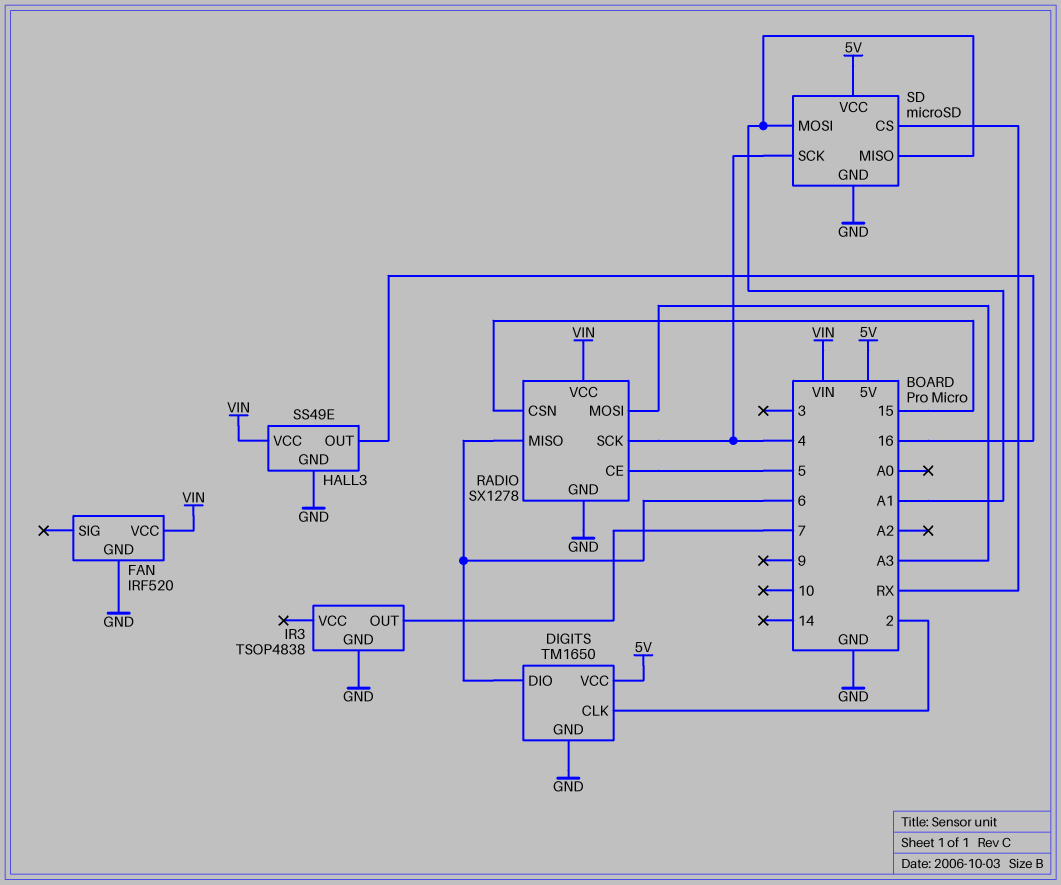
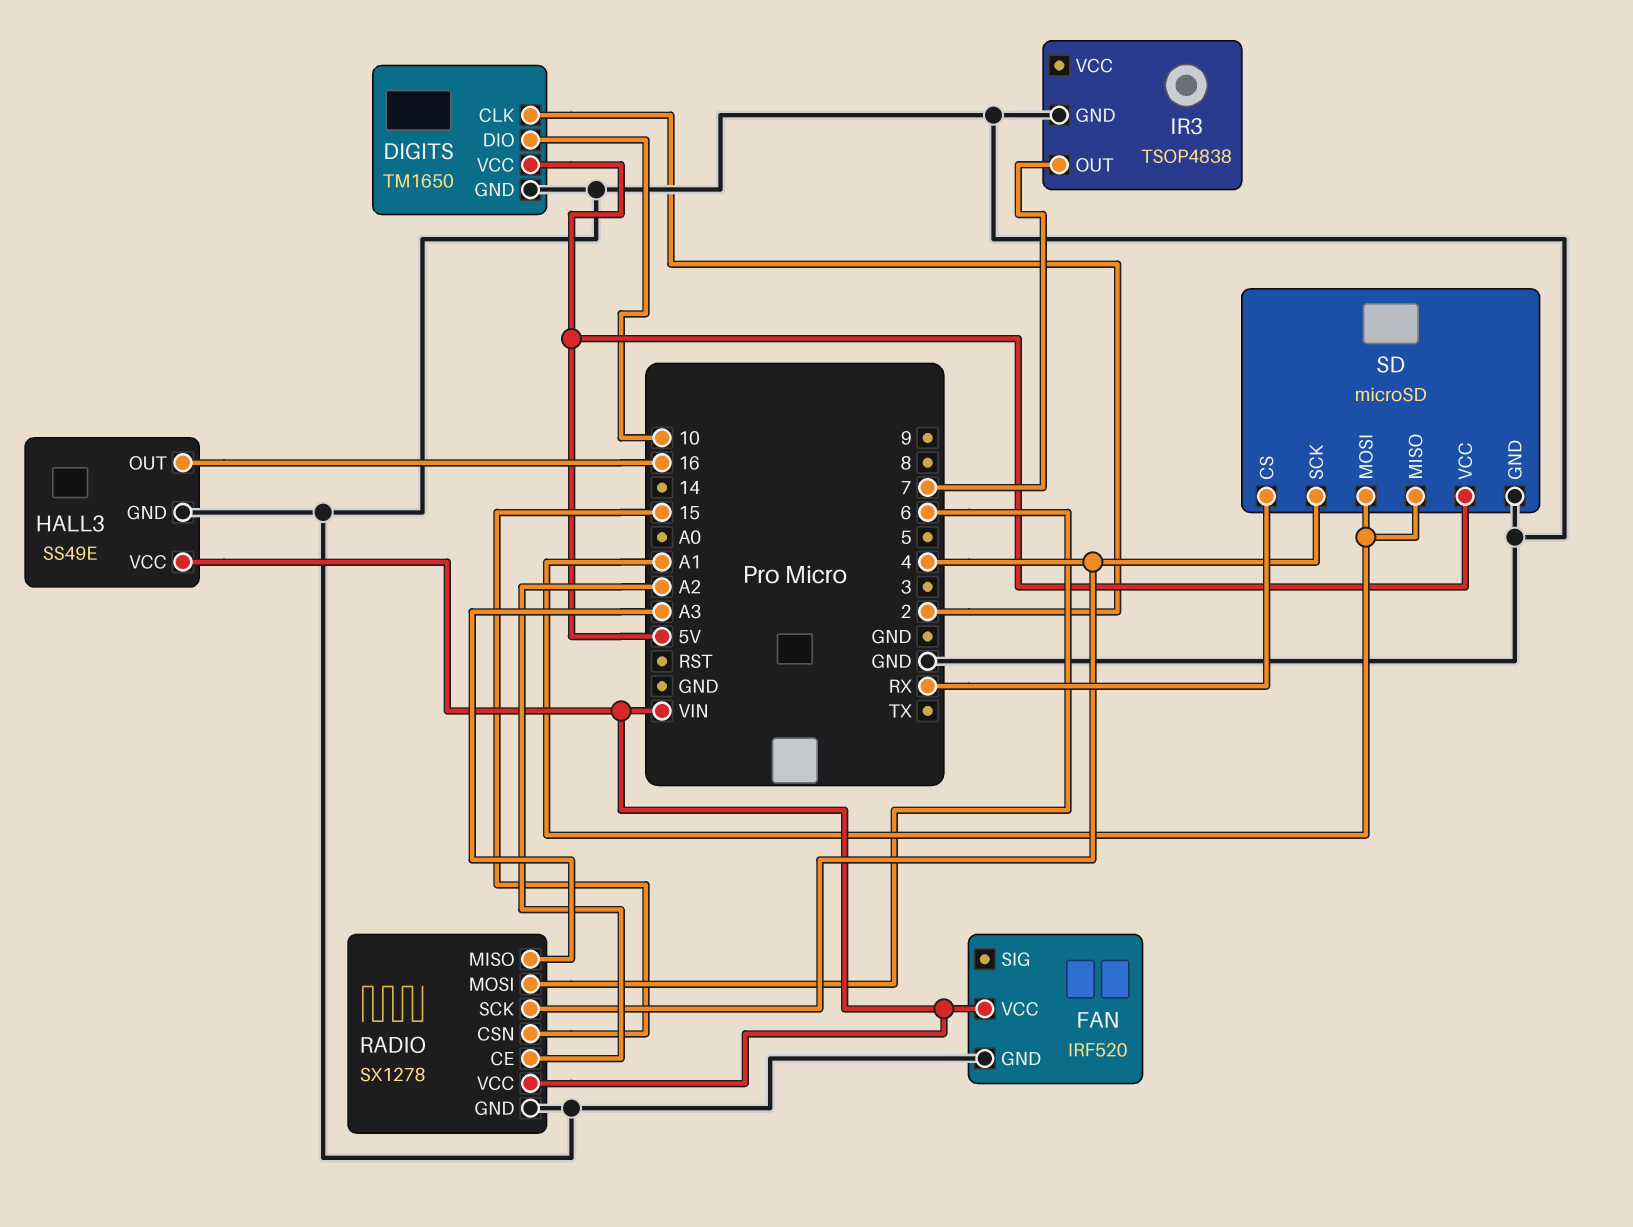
DIGITS pin DIO: 6 -> 10
RADIO pin CE: 5 -> A2
RADIO pin MISO: 6 -> A3
RADIO pin MOSI: A3 -> 6

